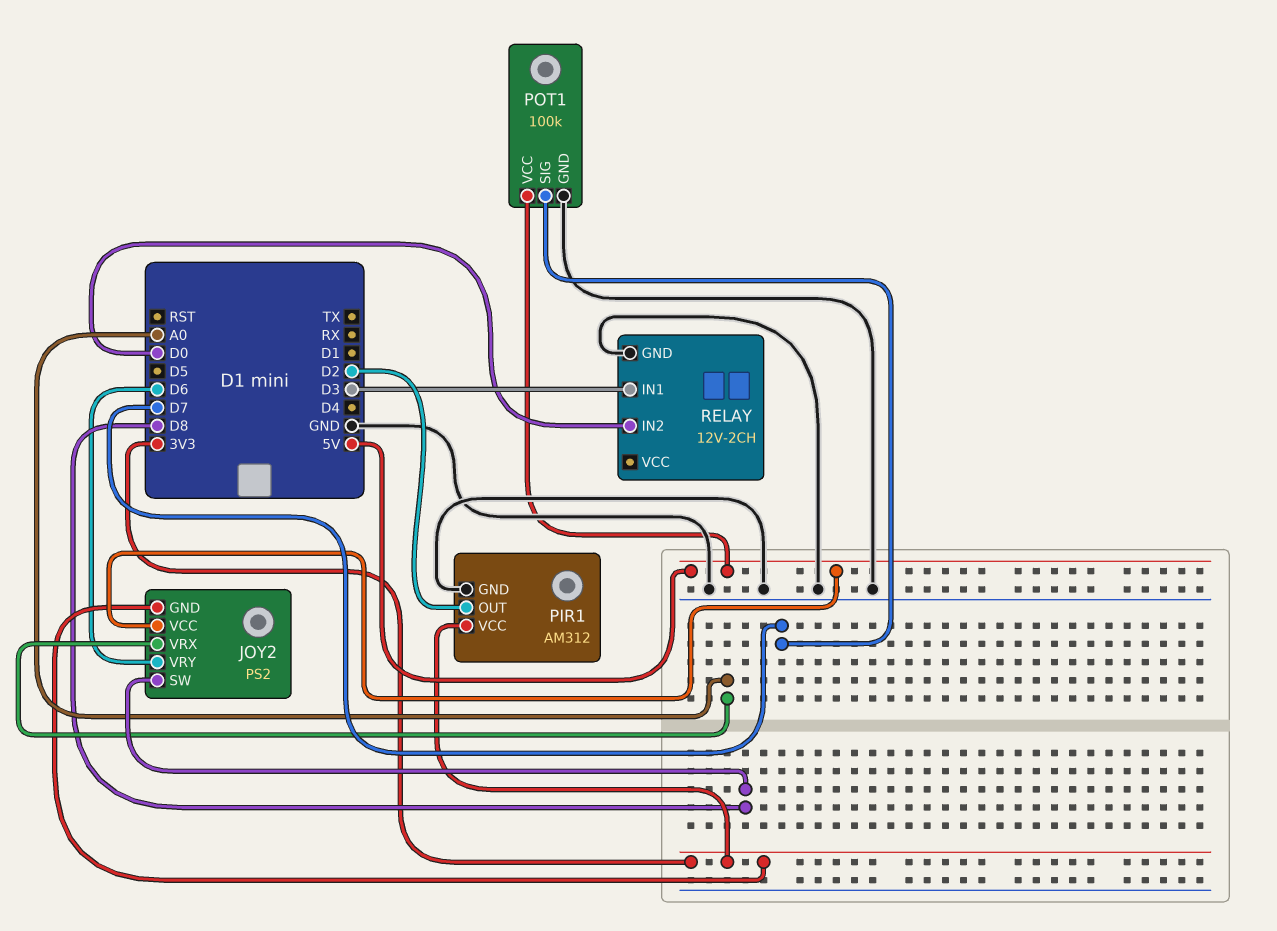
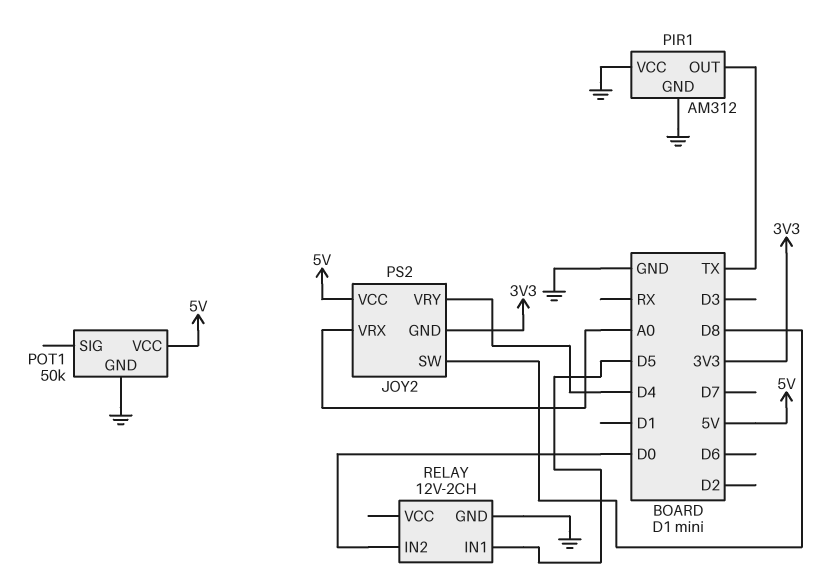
JOY2 pin VRY: D6 -> D4
PIR1 pin OUT: D2 -> TX
PIR1 pin VCC: 3V3 -> GND
POT1: 100k -> 50k
POT1 pin SIG: D7 -> none
RELAY pin IN1: D3 -> D5

